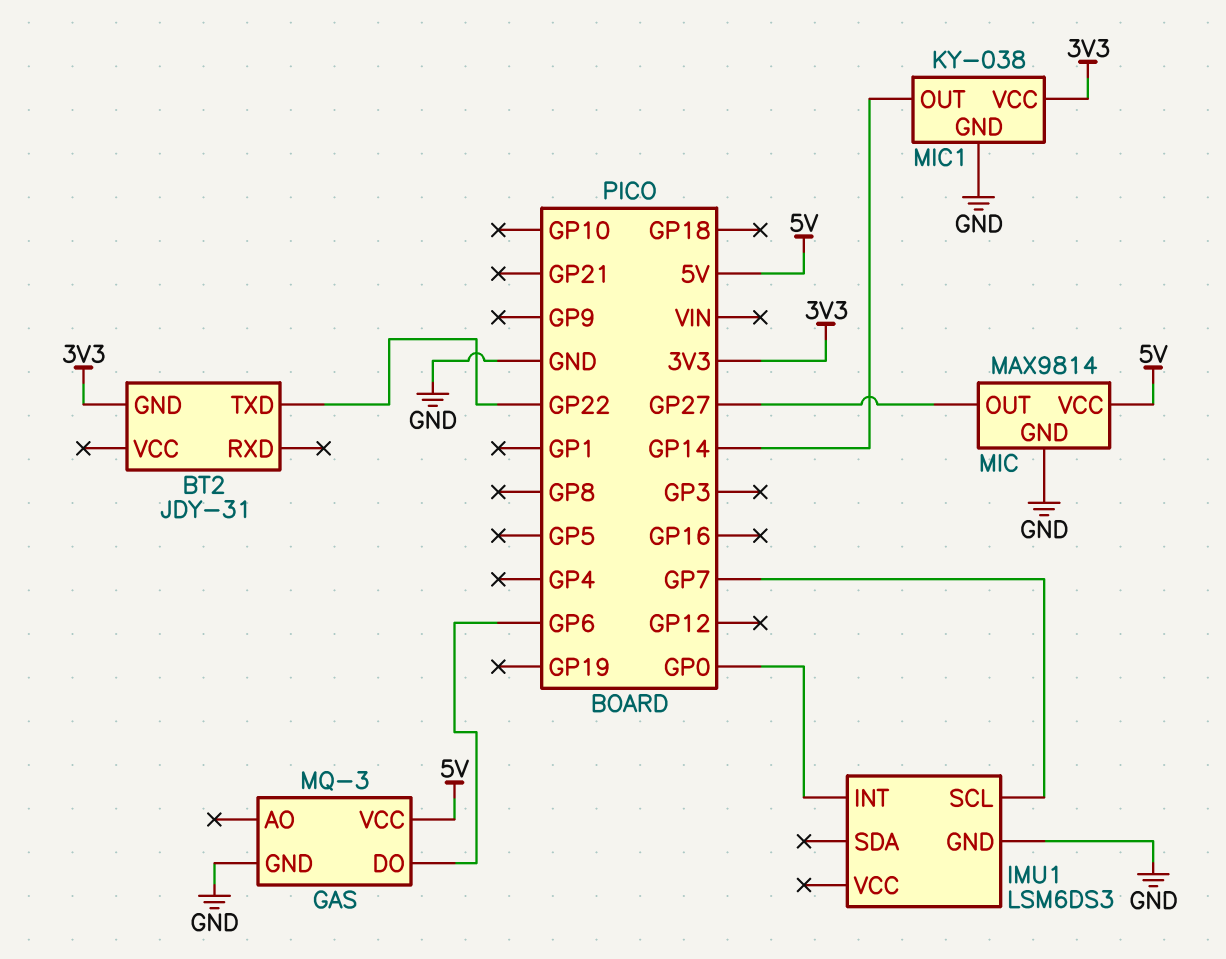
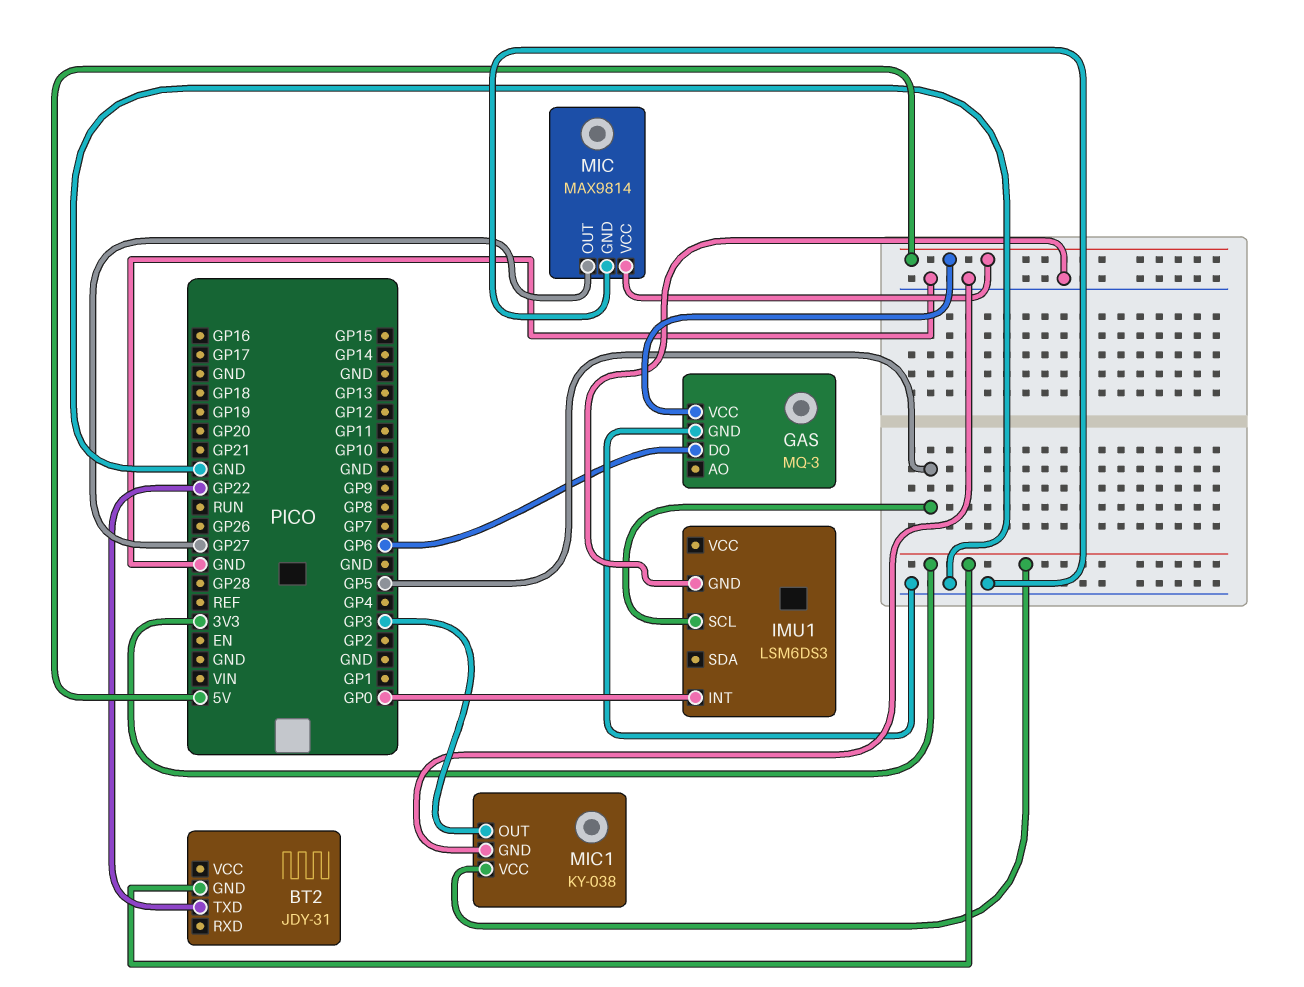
IMU1 pin SCL: GP7 -> GP5
MIC1 pin OUT: GP14 -> GP3

